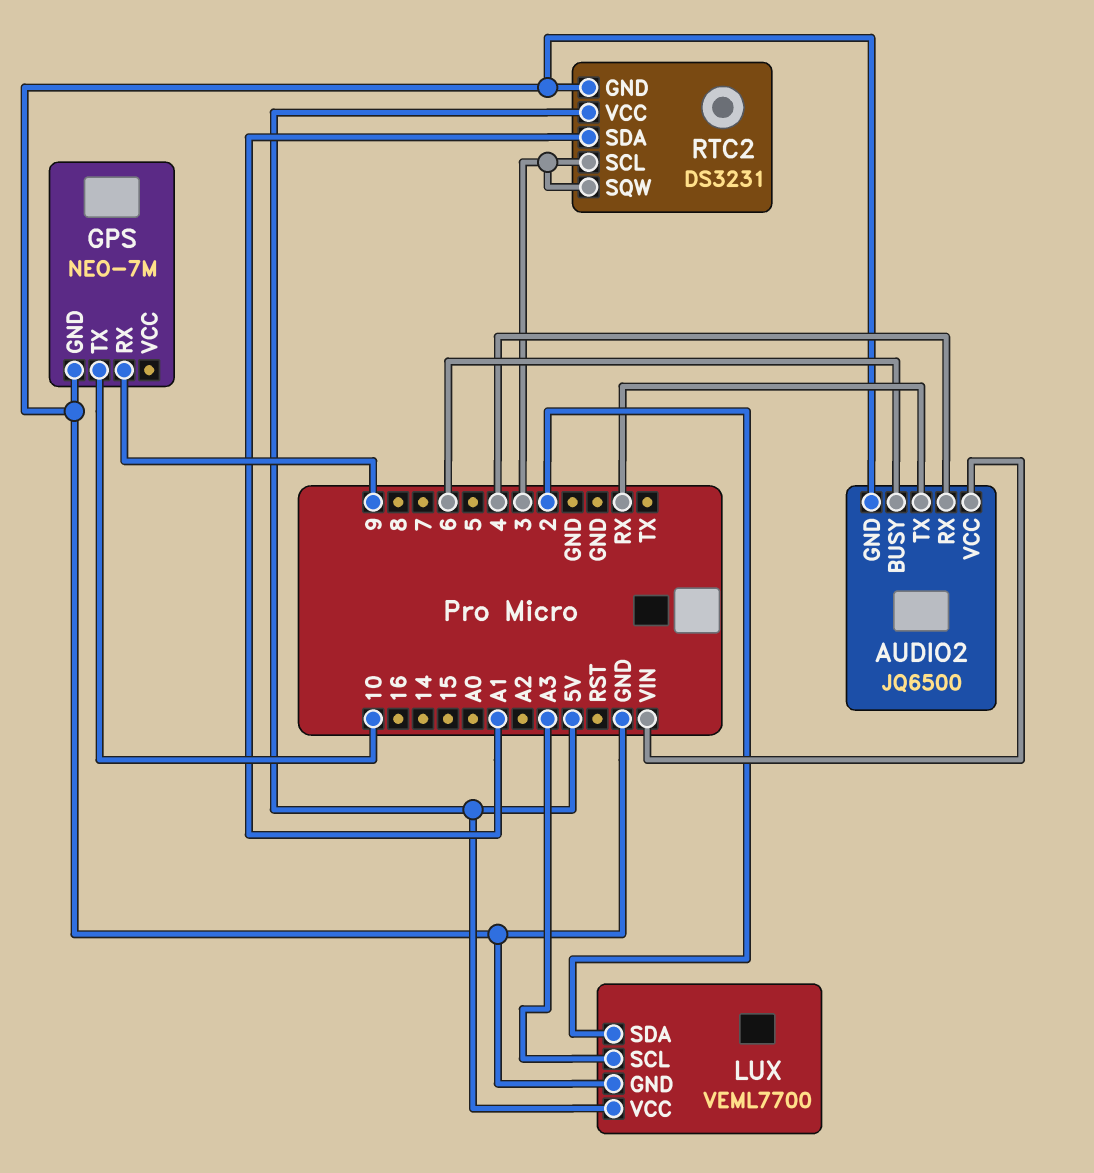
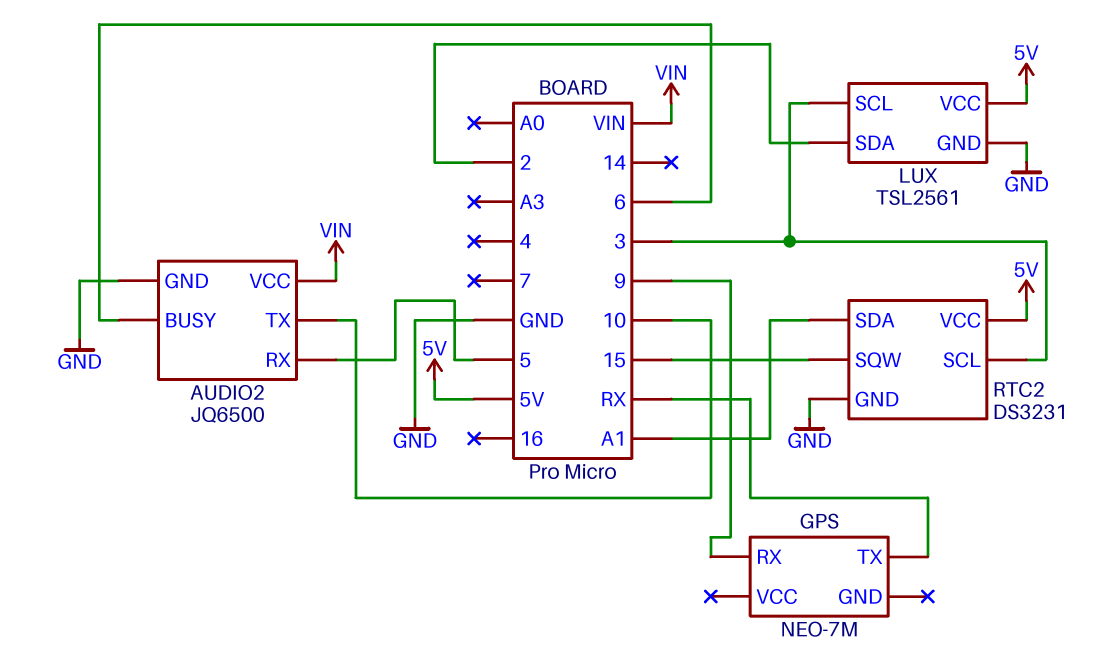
AUDIO2 pin RX: 4 -> 5
AUDIO2 pin TX: RX -> 10
GPS pin GND: GND -> none
GPS pin TX: 10 -> RX
LUX: VEML7700 -> TSL2561
LUX pin SCL: A3 -> 3
RTC2 pin SQW: 3 -> 15

